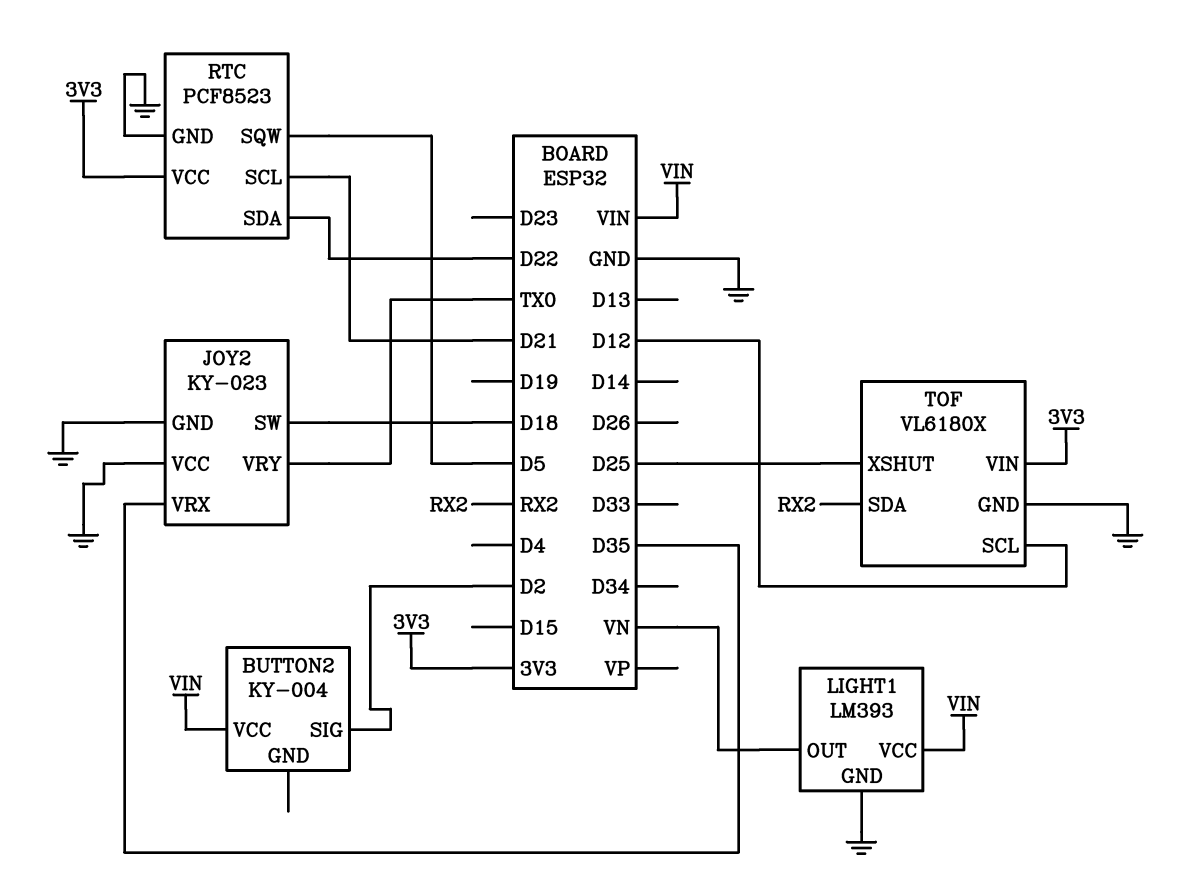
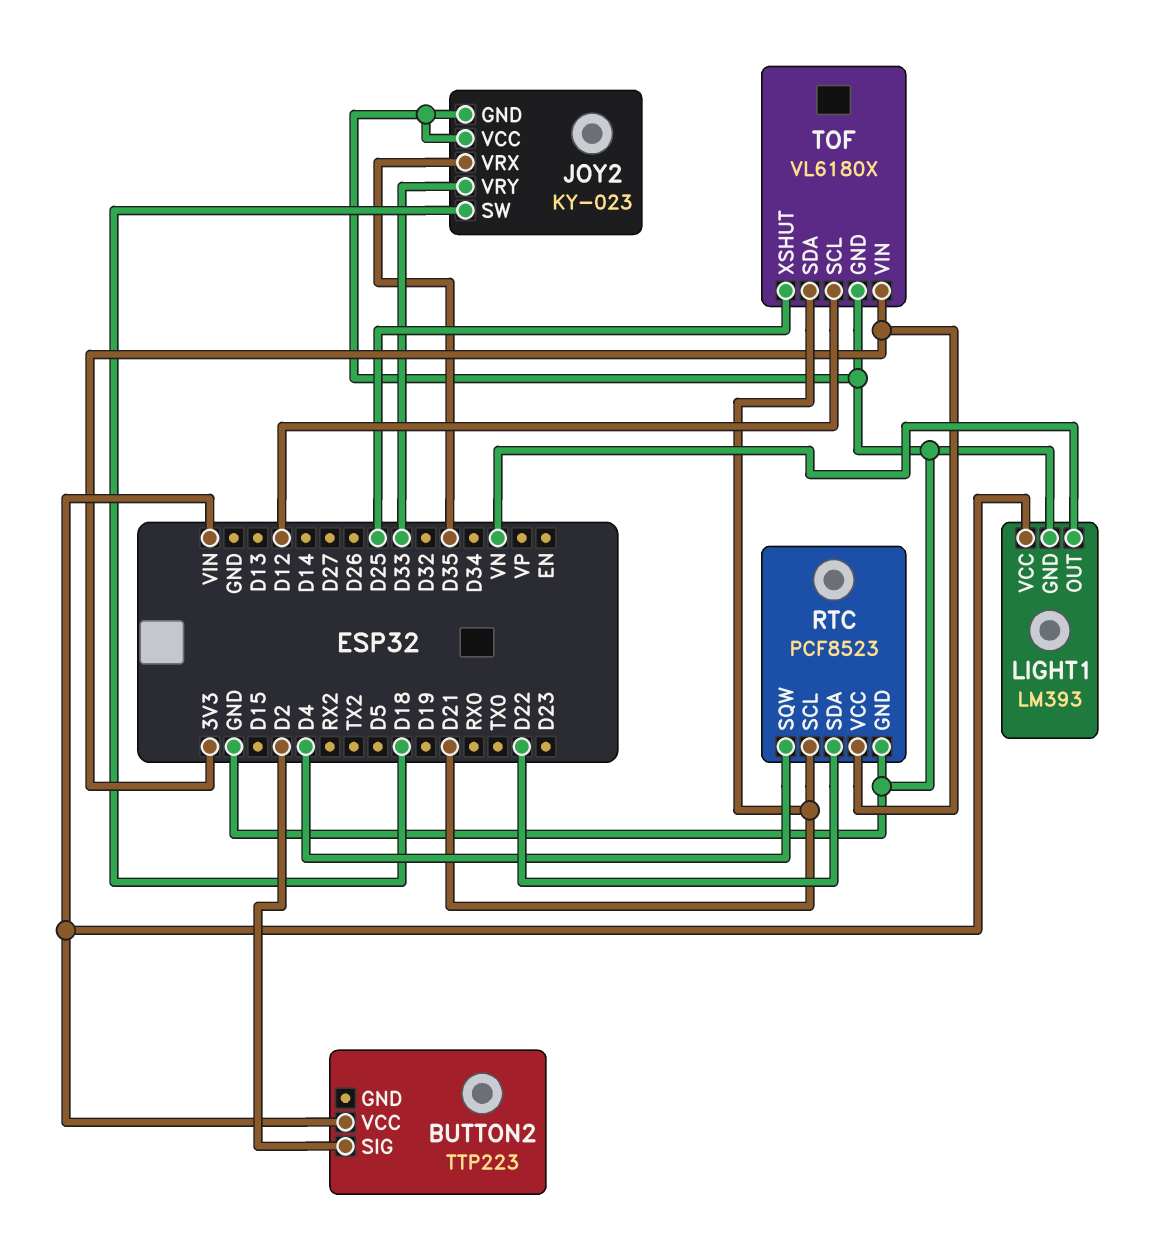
BUTTON2: KY-004 -> TTP223
JOY2 pin VRY: TX0 -> D33
RTC pin SQW: D5 -> D4
TOF pin SDA: RX2 -> D21

